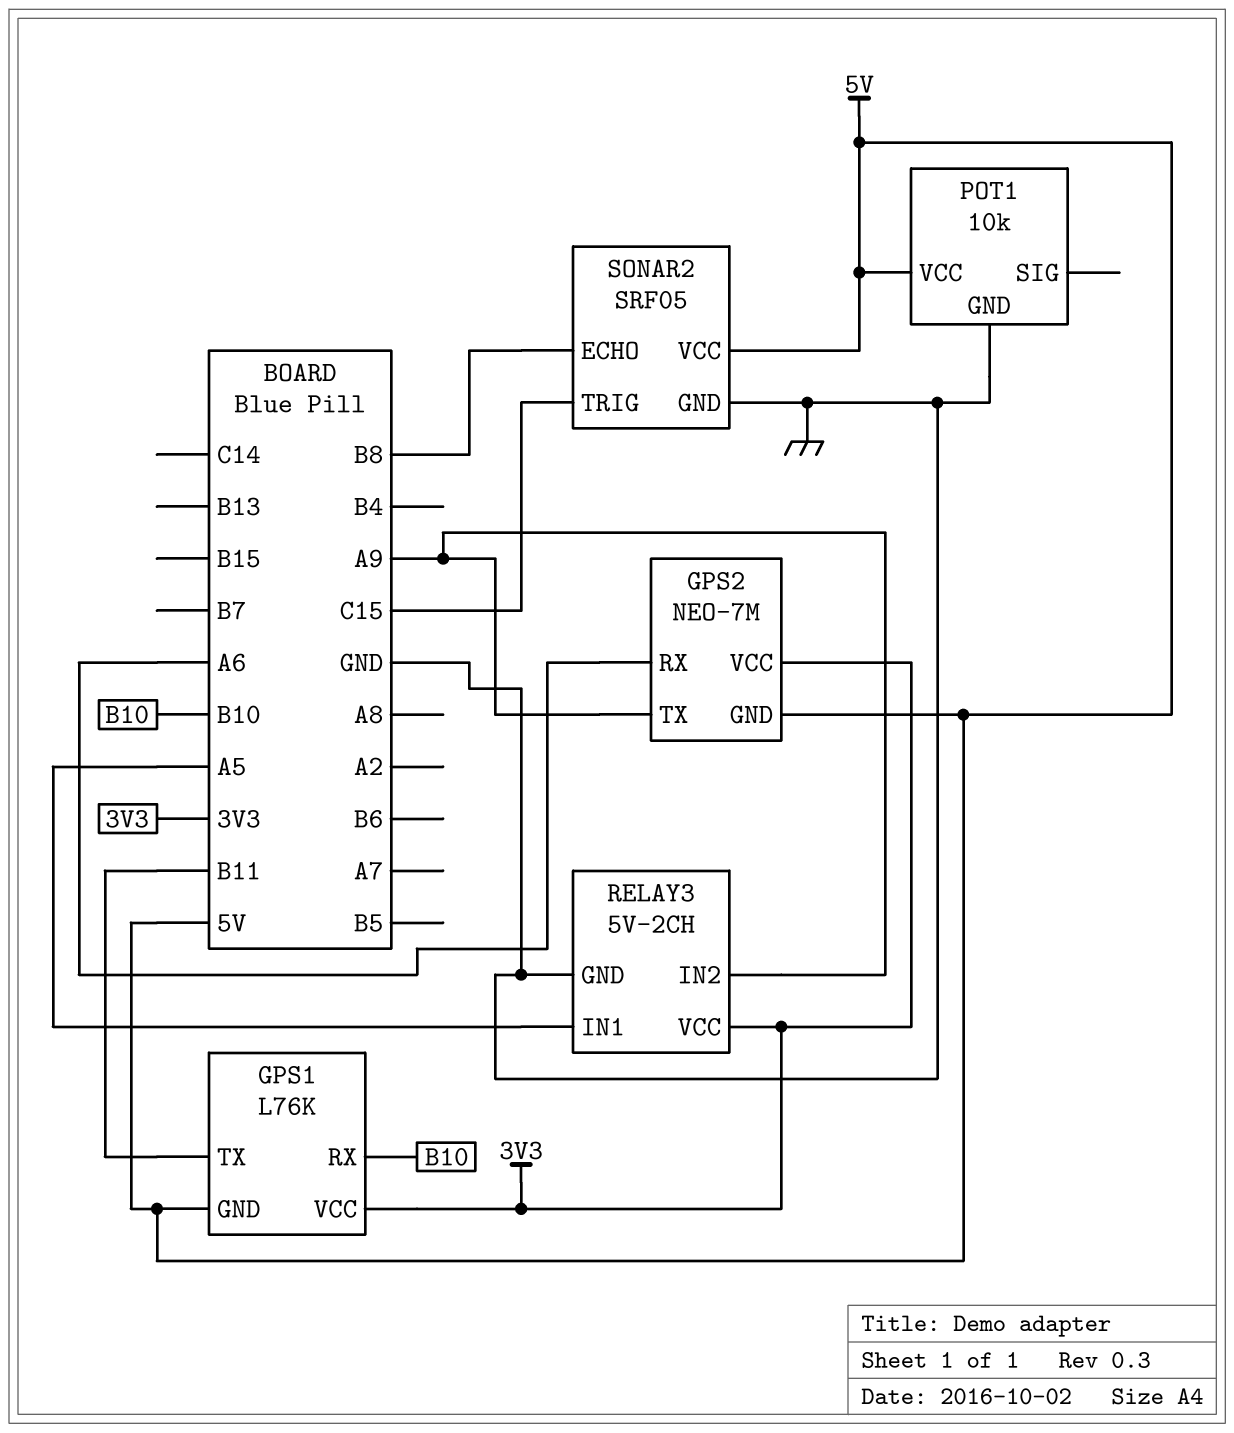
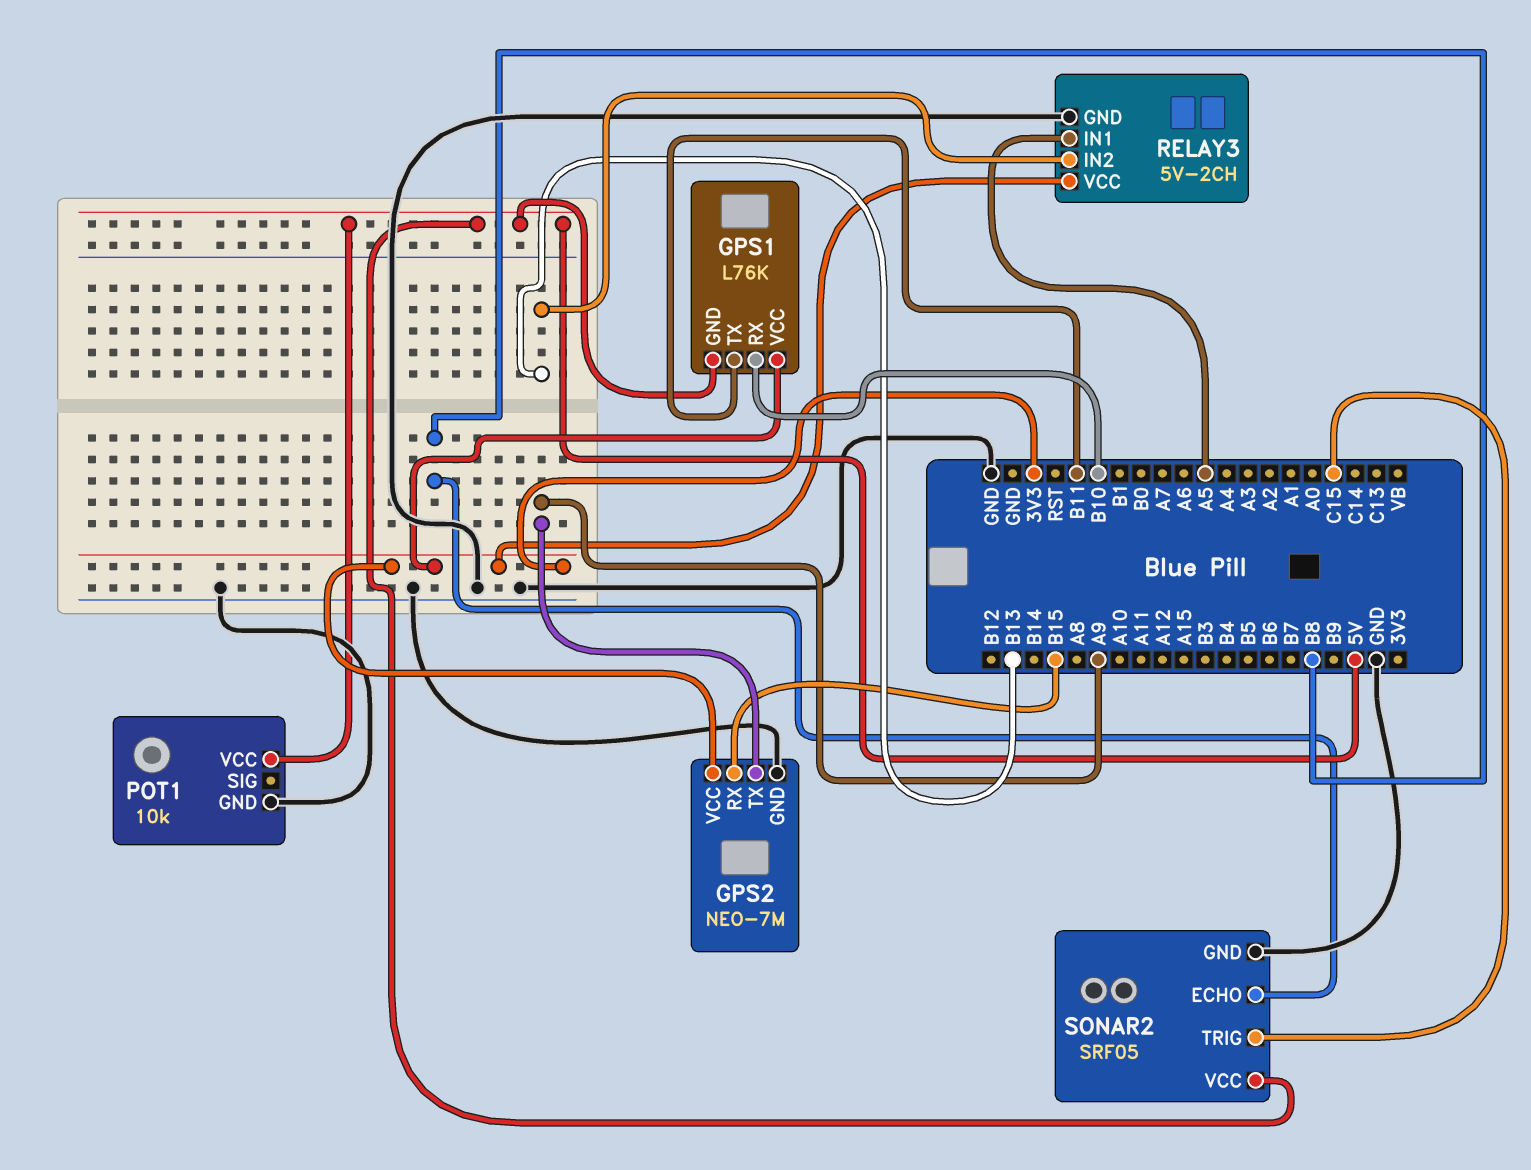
GPS2 pin GND: 5V -> GND
GPS2 pin RX: A6 -> B15
RELAY3 pin IN2: A9 -> B13

